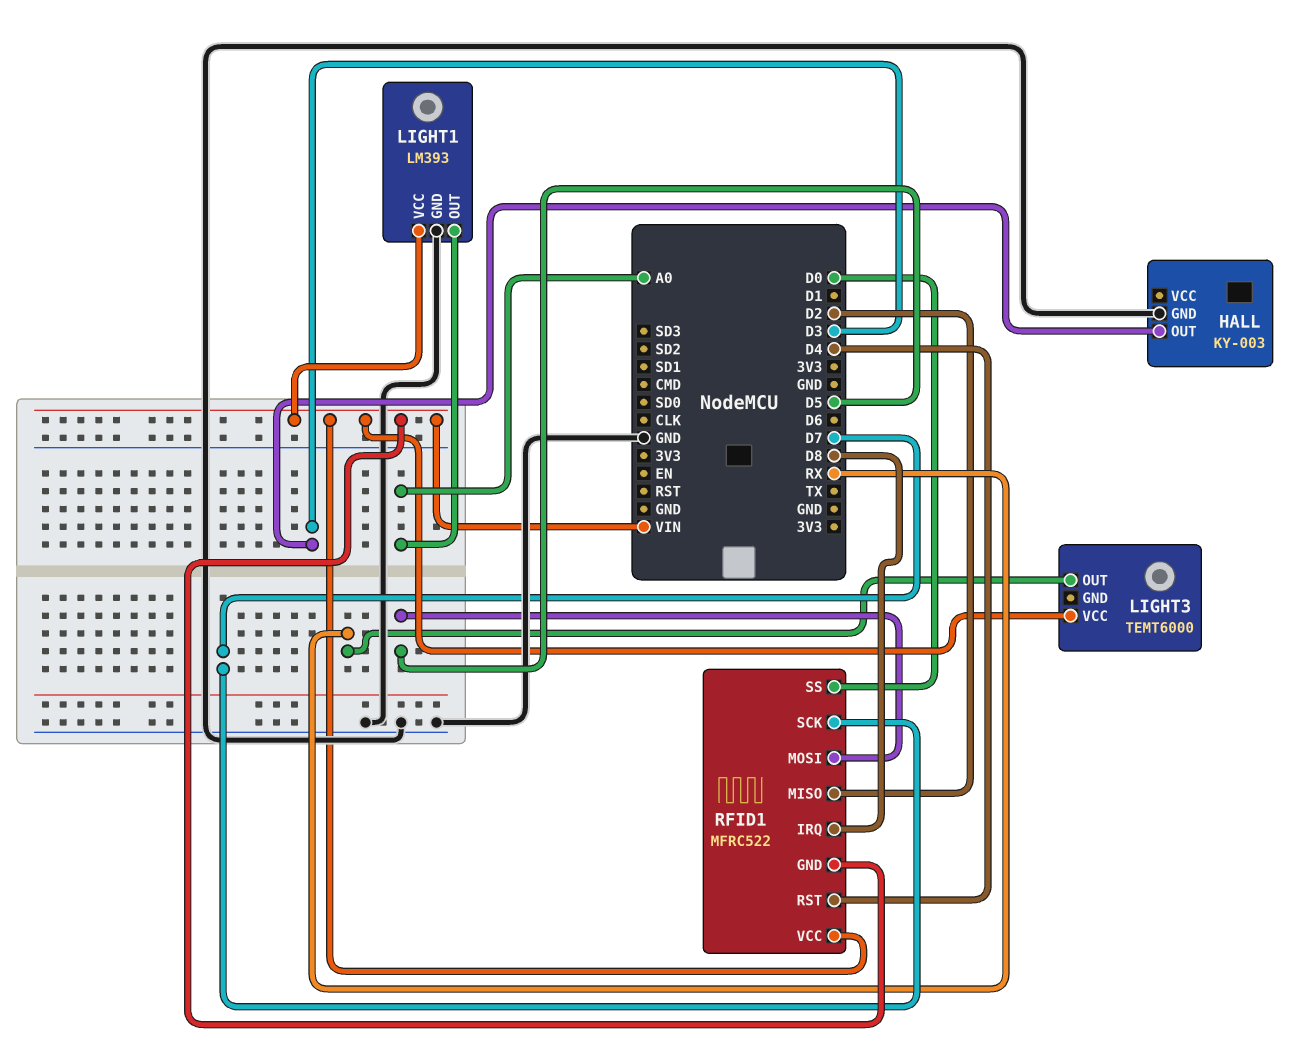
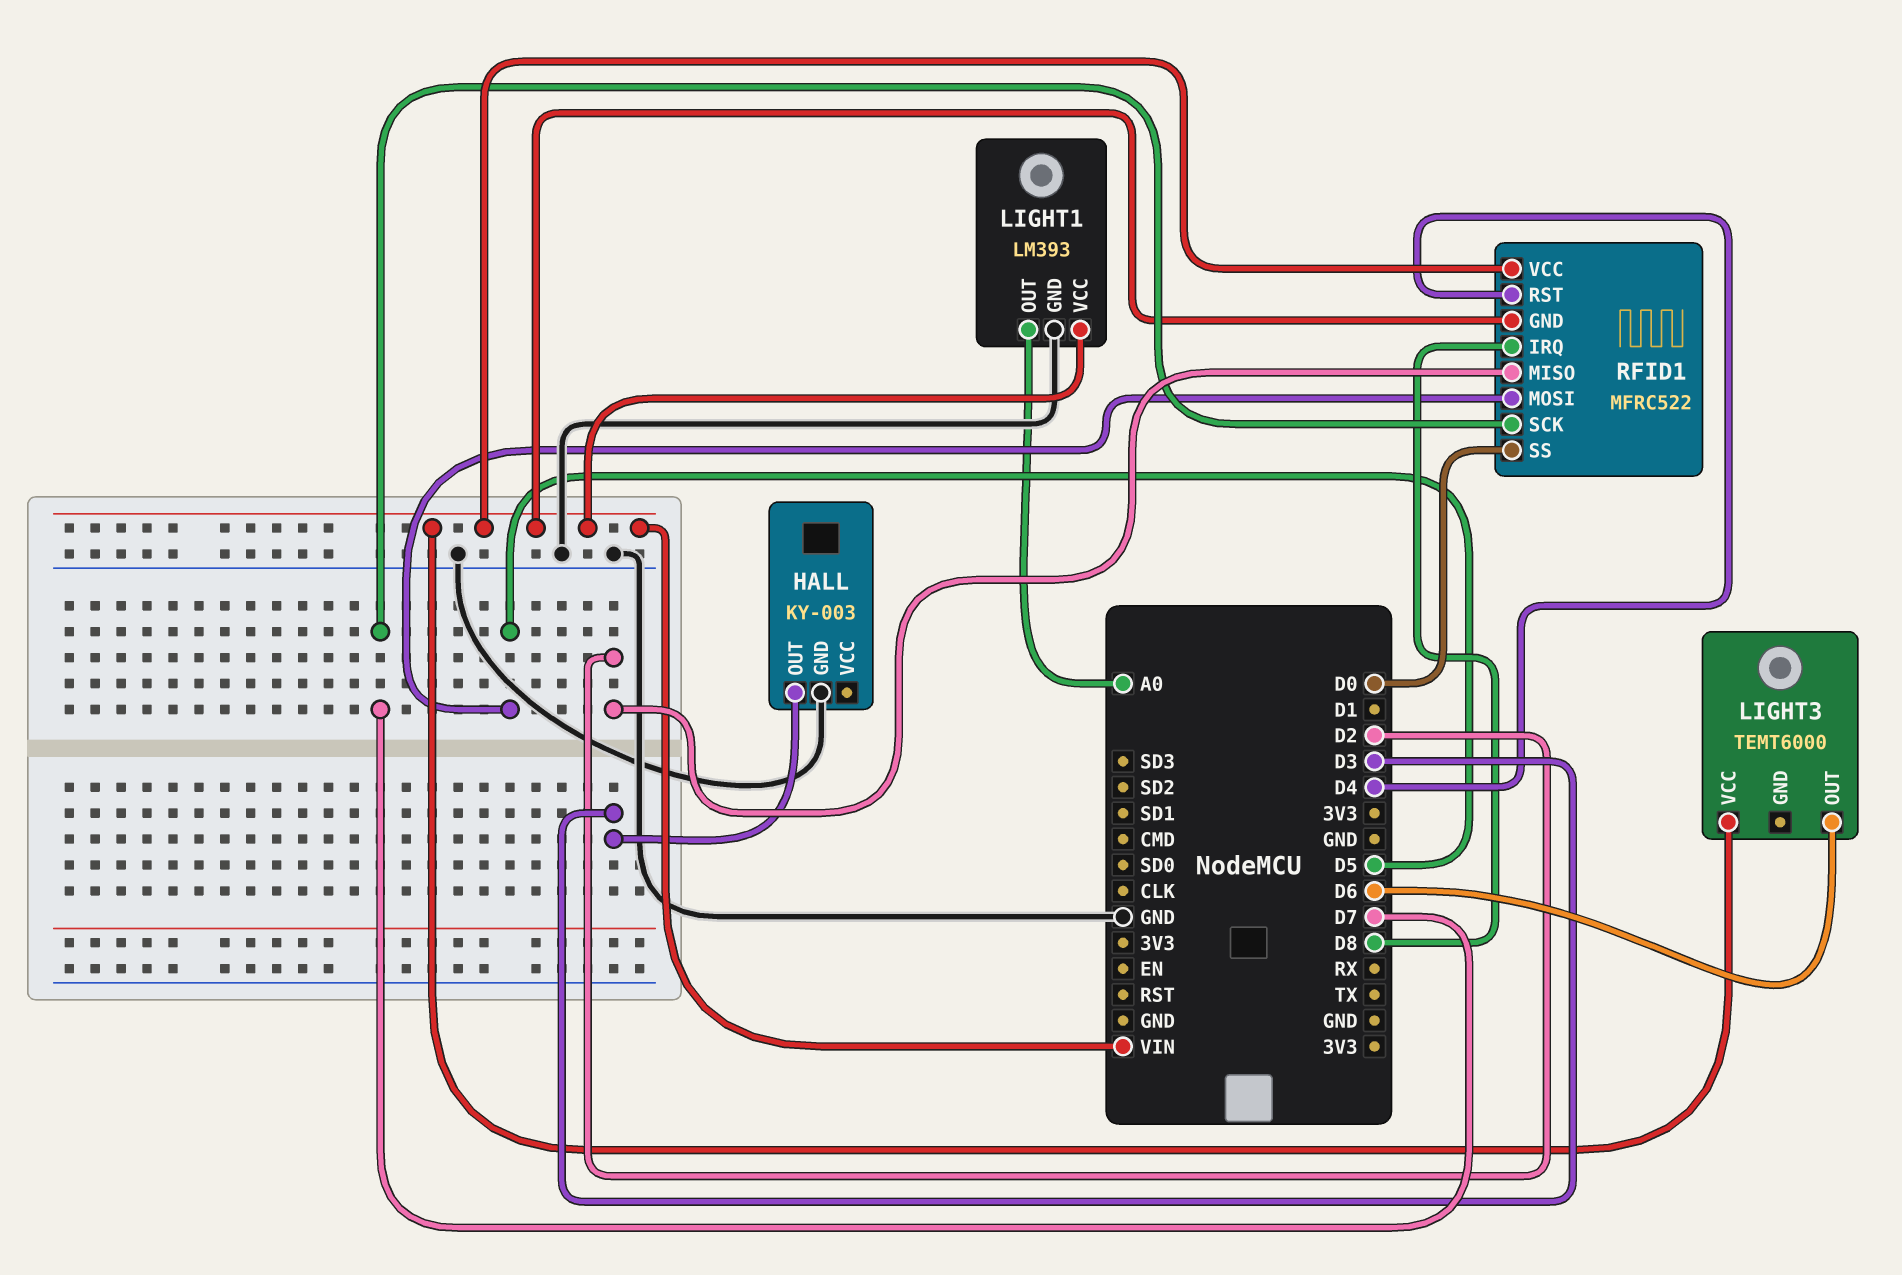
LIGHT3 pin OUT: RX -> D6

